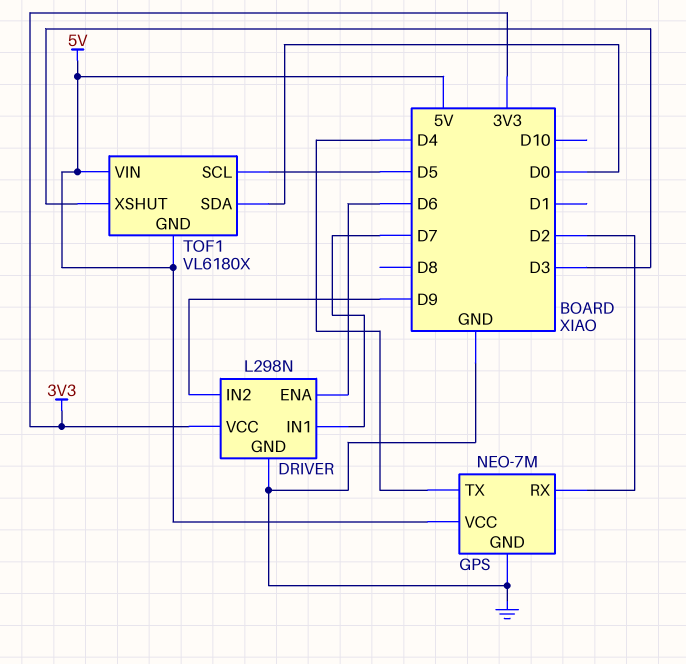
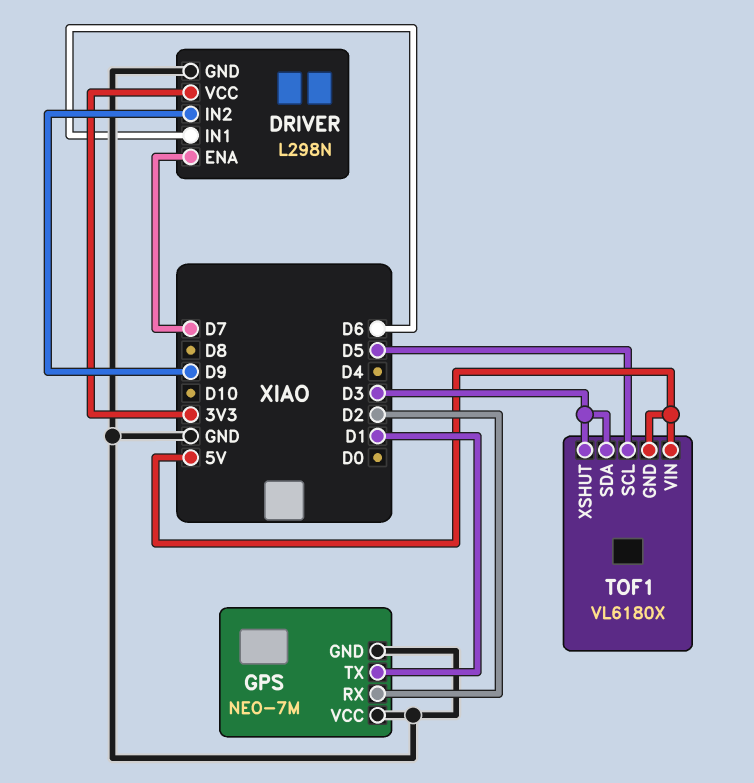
DRIVER pin ENA: D6 -> D7
DRIVER pin IN1: D7 -> D6
GPS pin TX: D4 -> D1
GPS pin VCC: 5V -> GND
TOF1 pin SDA: D0 -> D3

